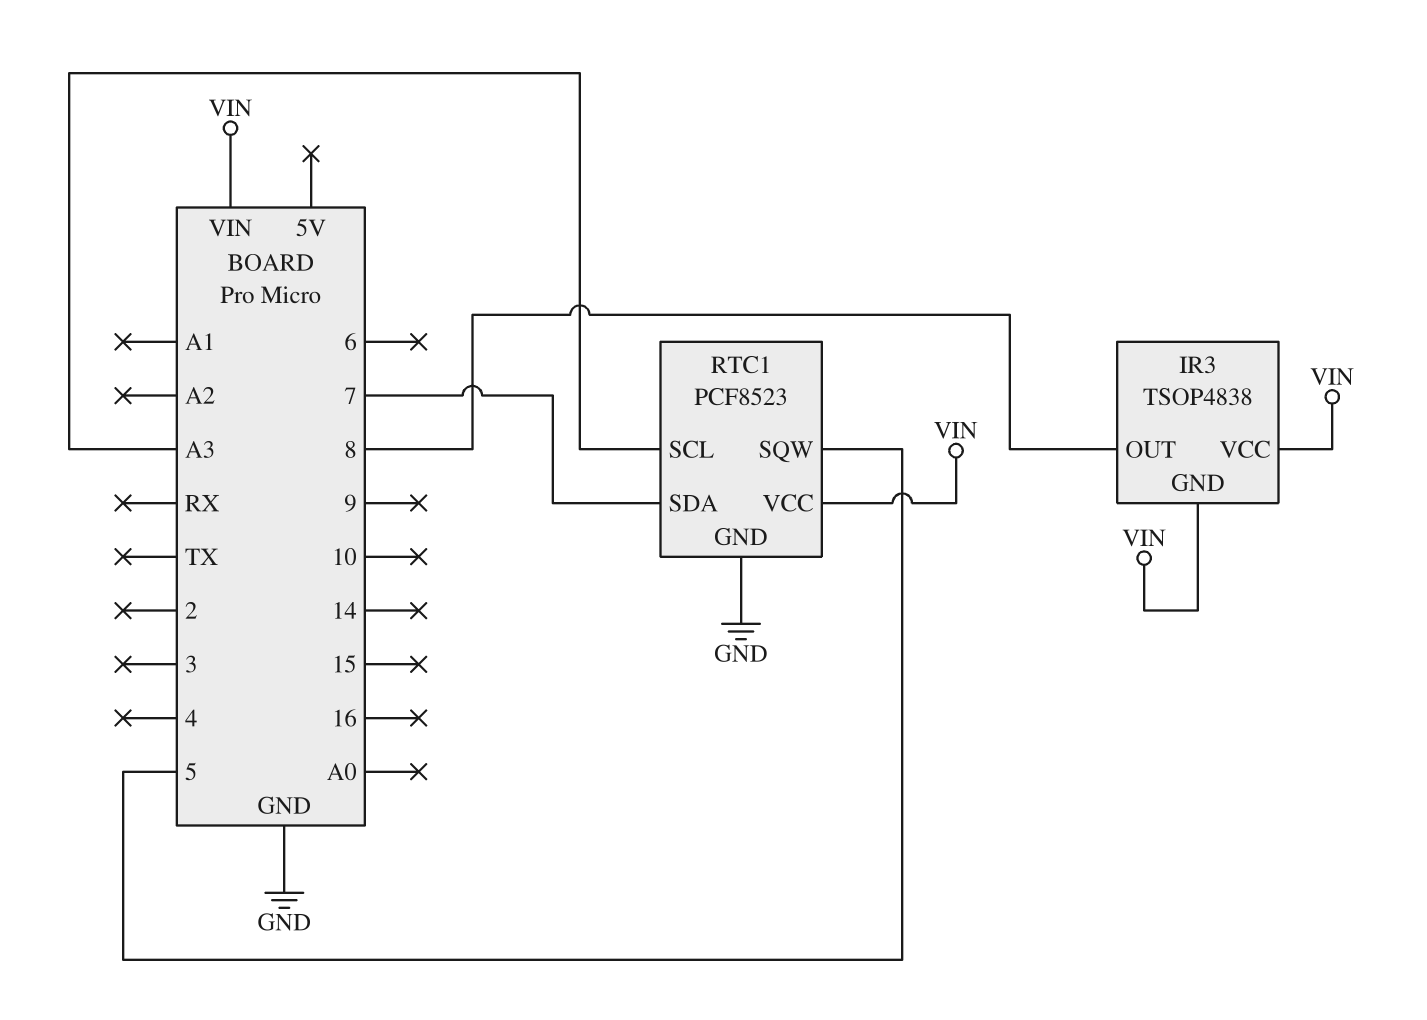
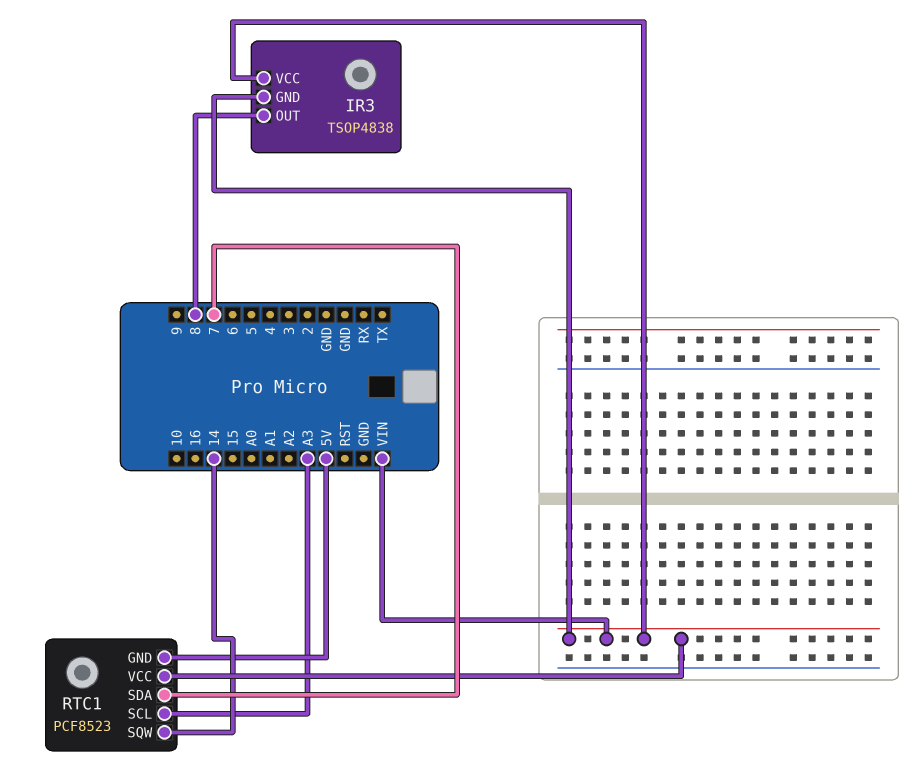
RTC1 pin GND: GND -> 5V
RTC1 pin SQW: 5 -> 14

